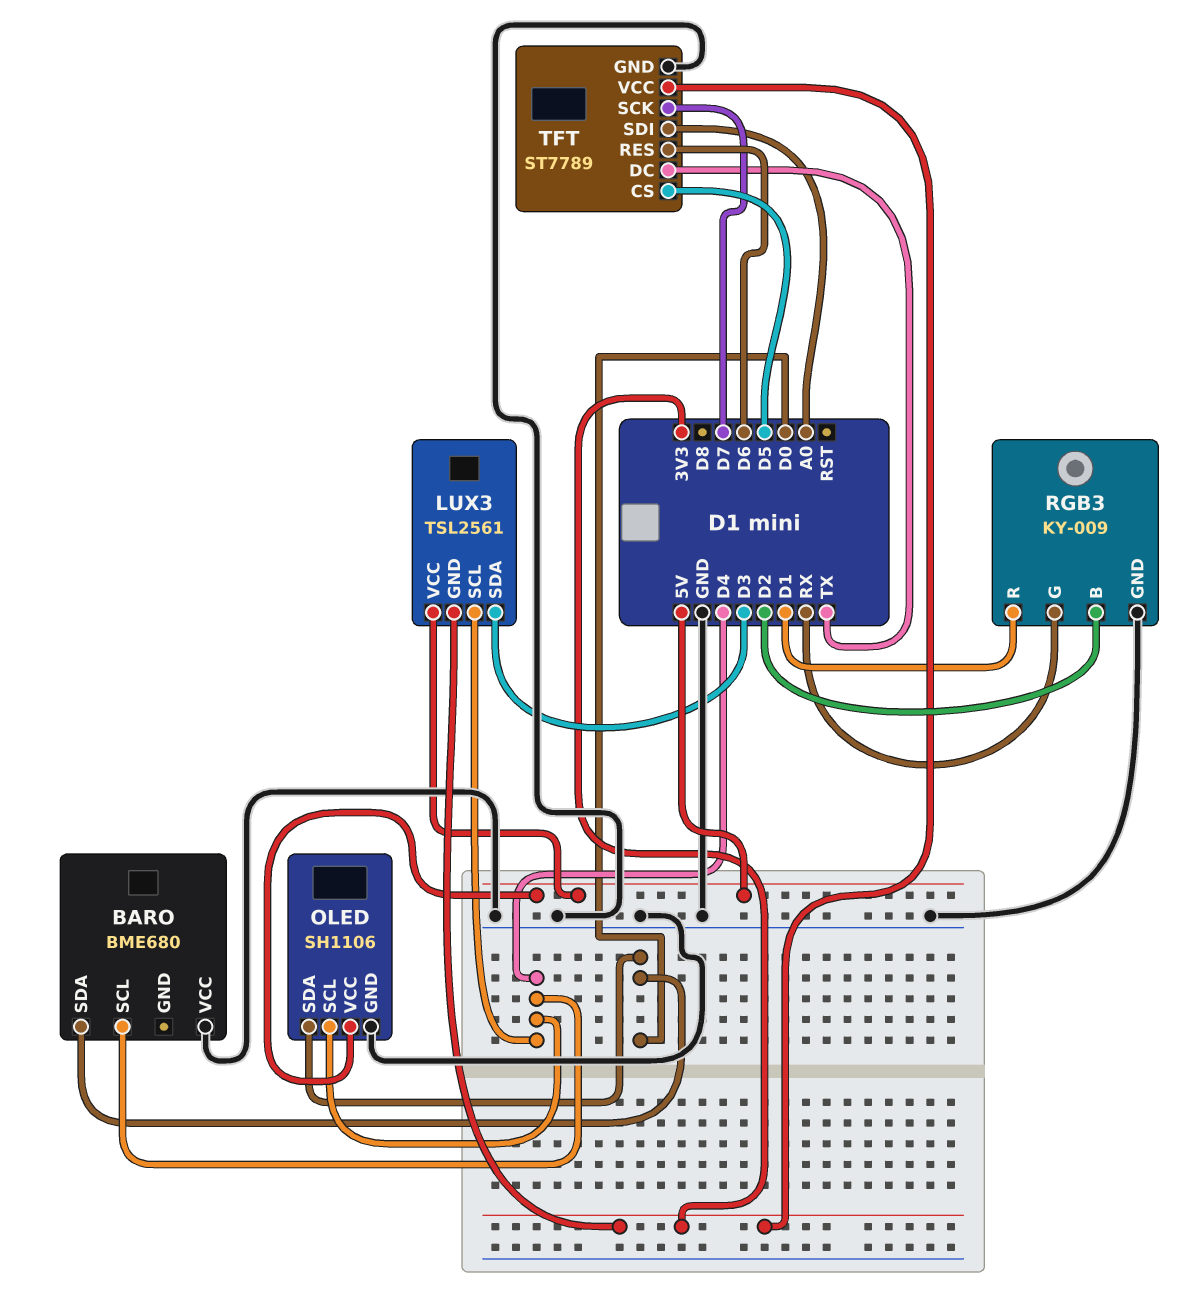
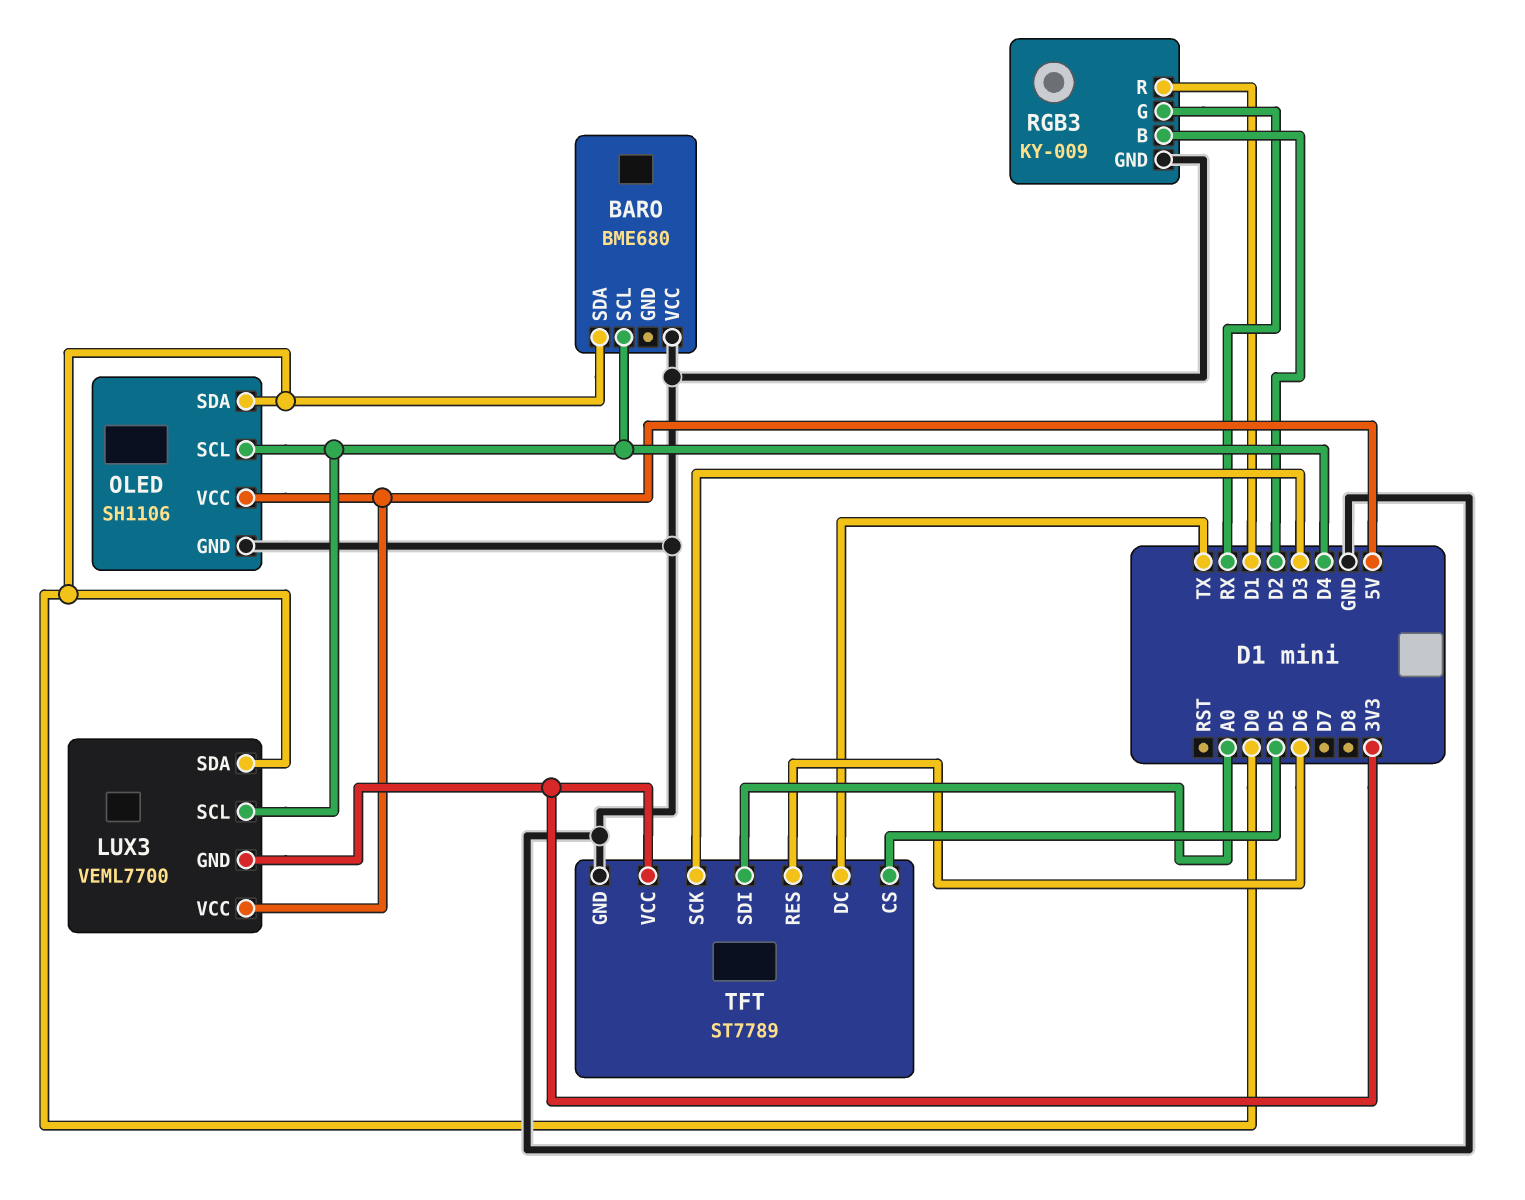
LUX3: TSL2561 -> VEML7700
LUX3 pin SDA: D3 -> D0
TFT pin SCK: D7 -> D3

